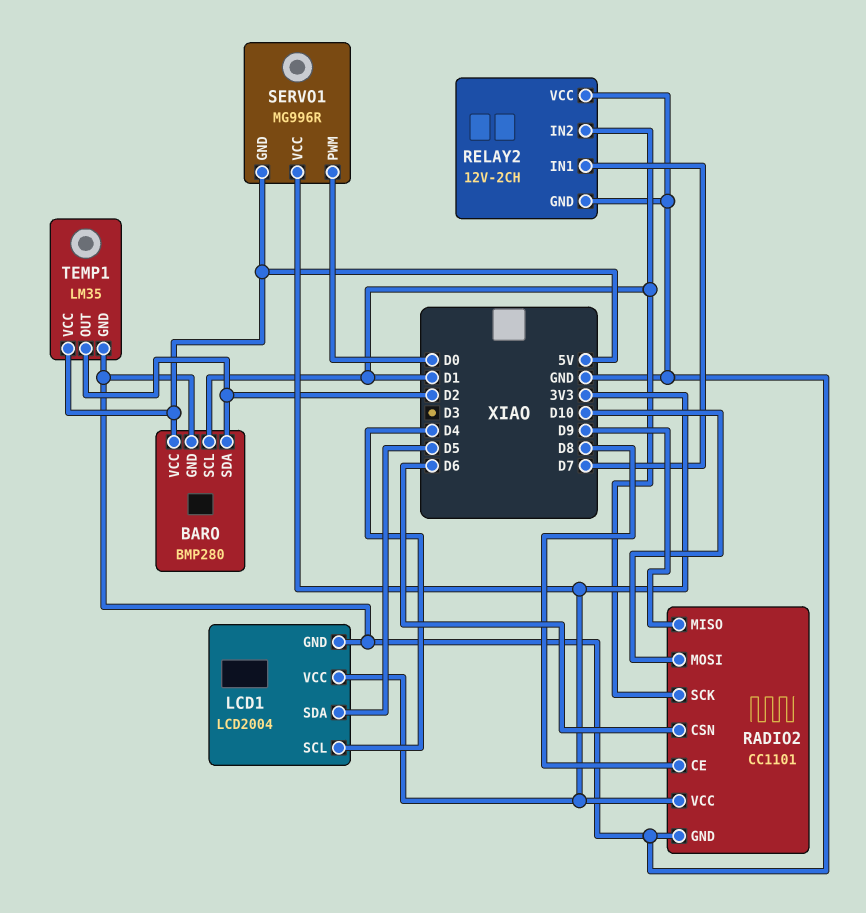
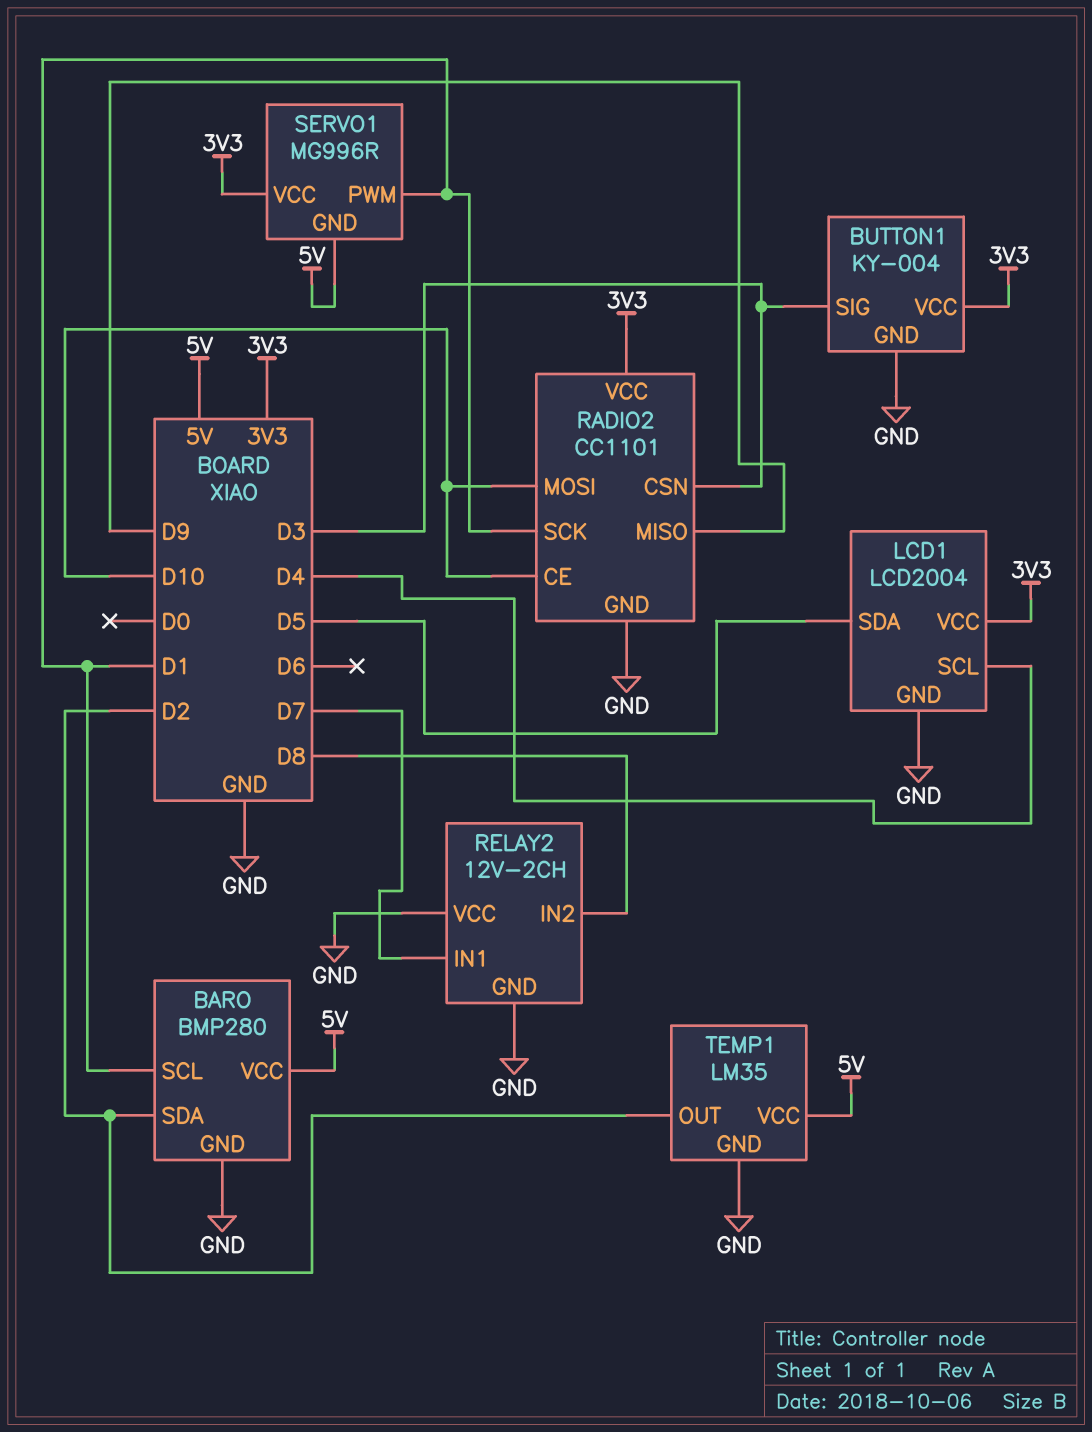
BUTTON1: none -> KY-004
BUTTON1 pin GND: none -> GND
BUTTON1 pin SIG: none -> D3
BUTTON1 pin VCC: none -> 3V3
RADIO2 pin CE: D8 -> D10
RADIO2 pin CSN: D6 -> D3
RELAY2 pin IN2: D1 -> D8
SERVO1 pin PWM: D0 -> D1

